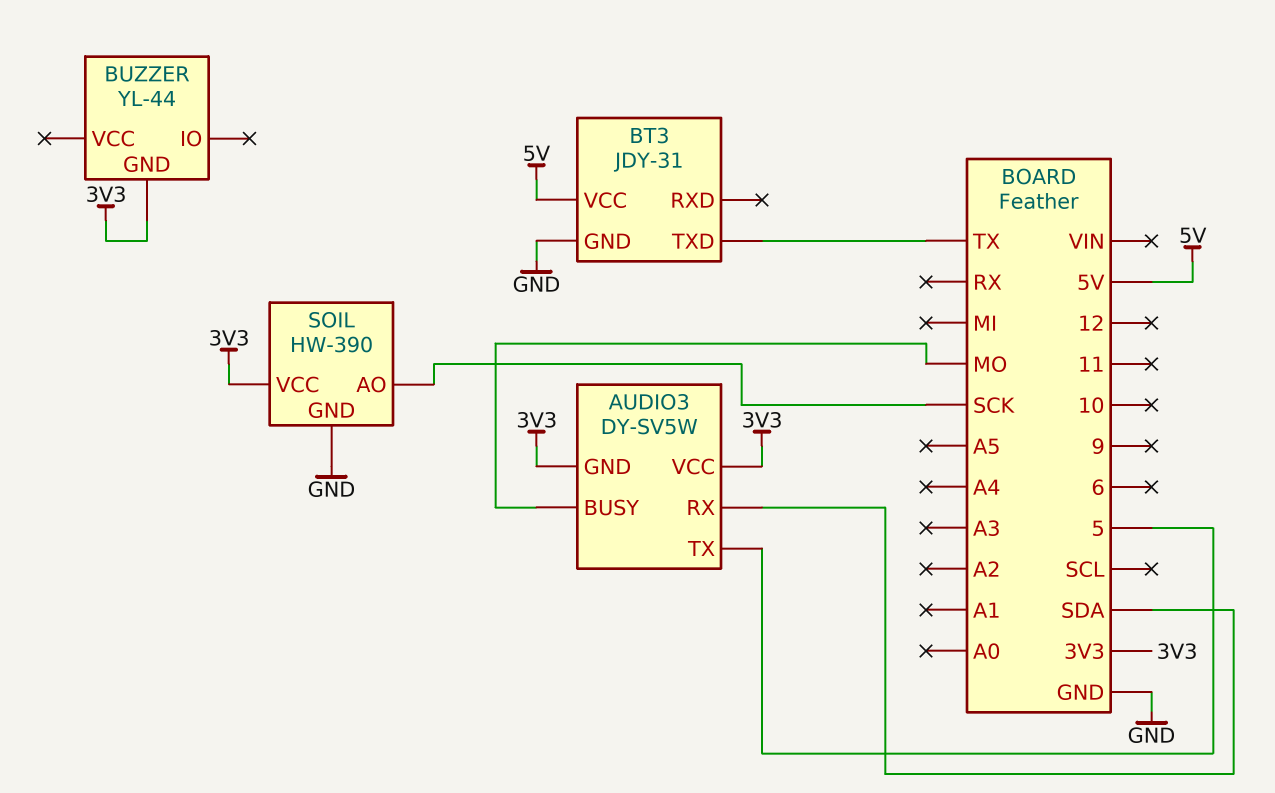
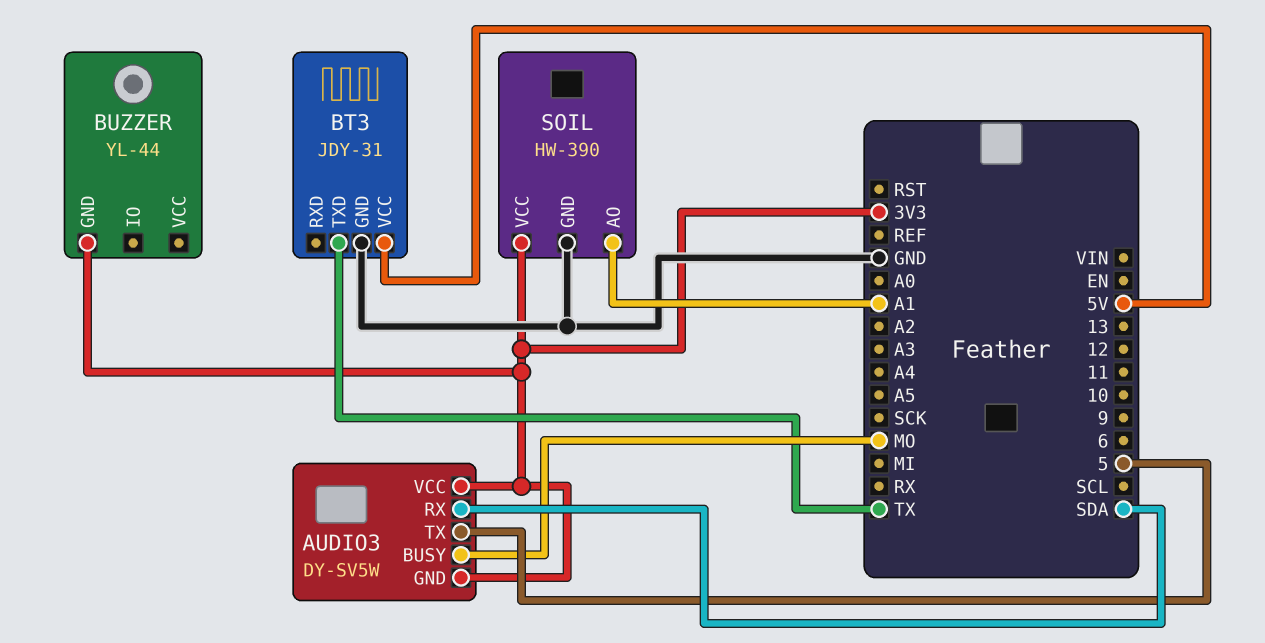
SOIL pin AO: SCK -> A1

